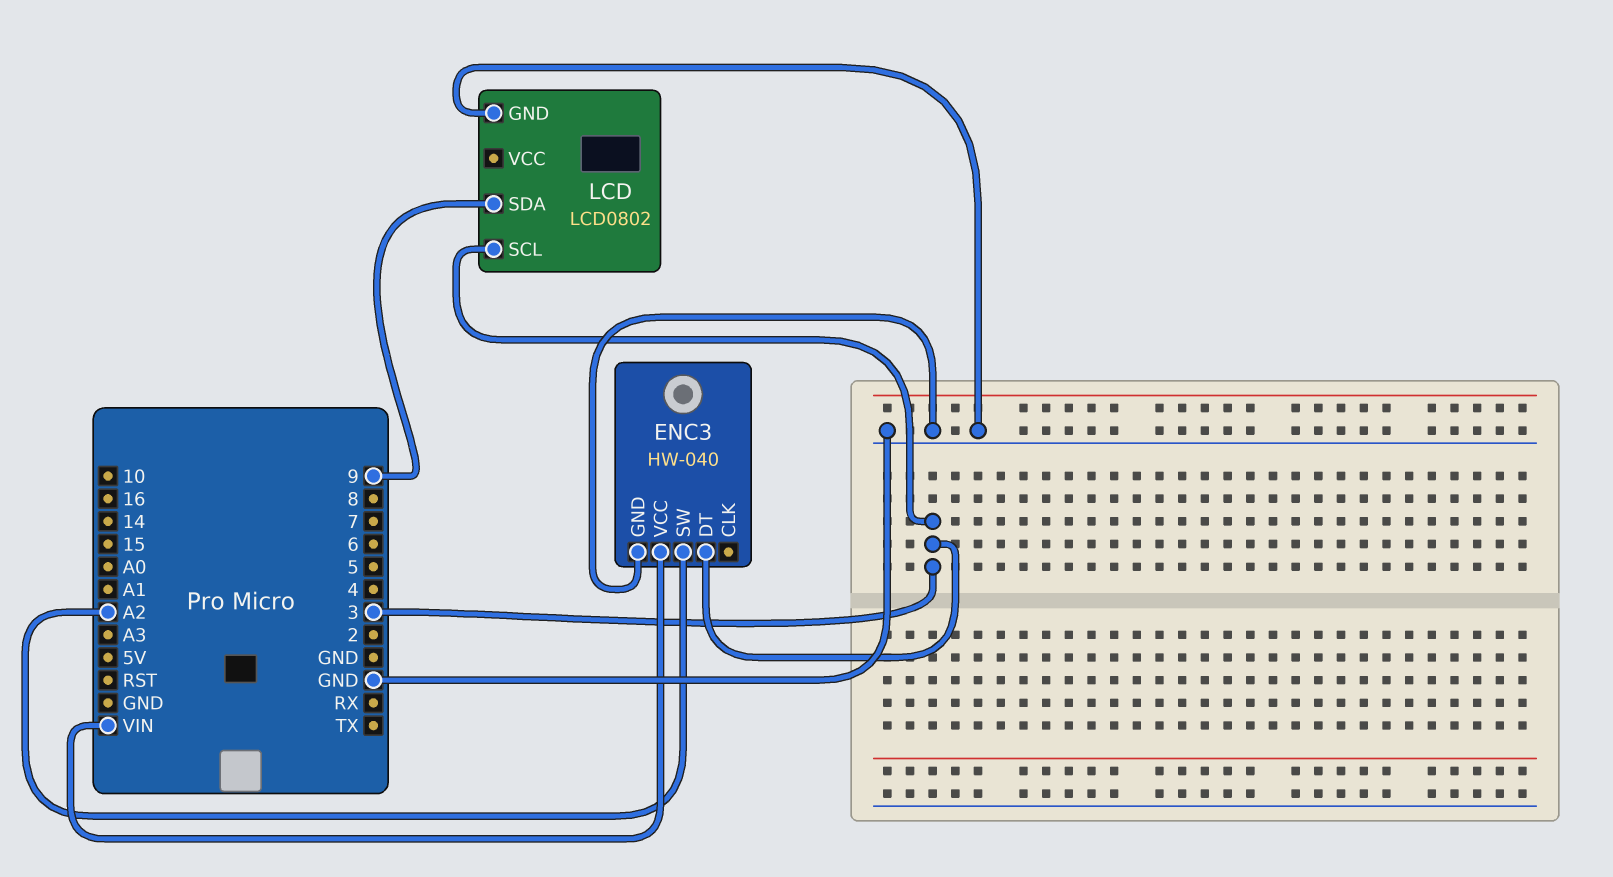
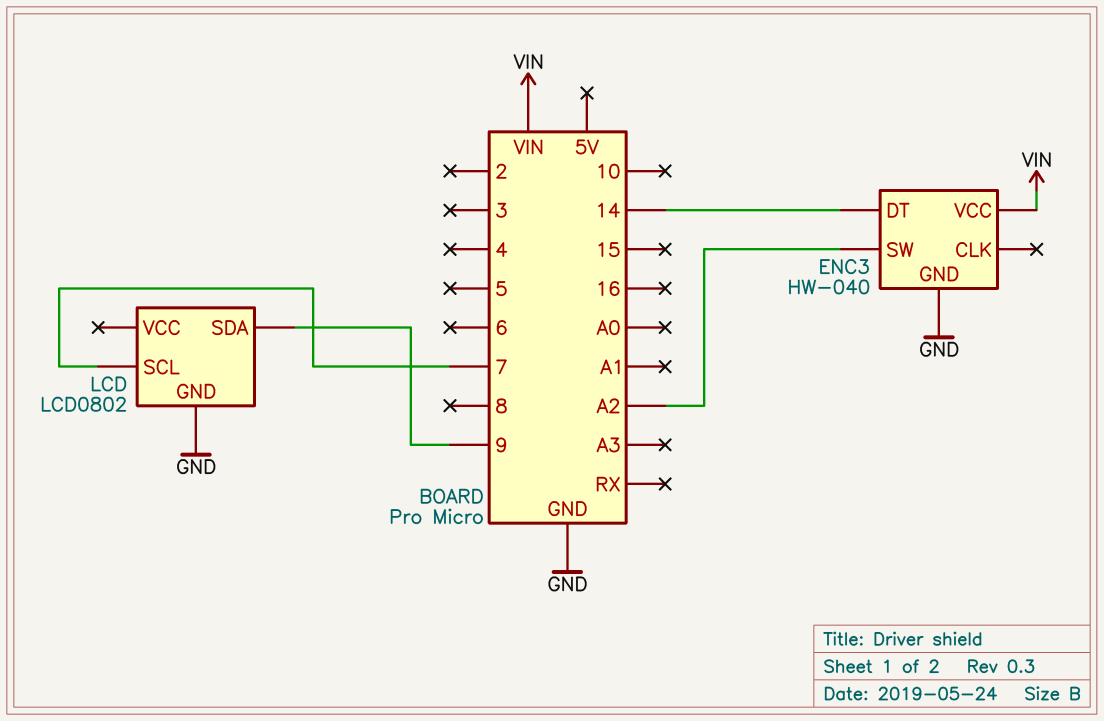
ENC3 pin DT: 3 -> 14
LCD pin SCL: 3 -> 7

